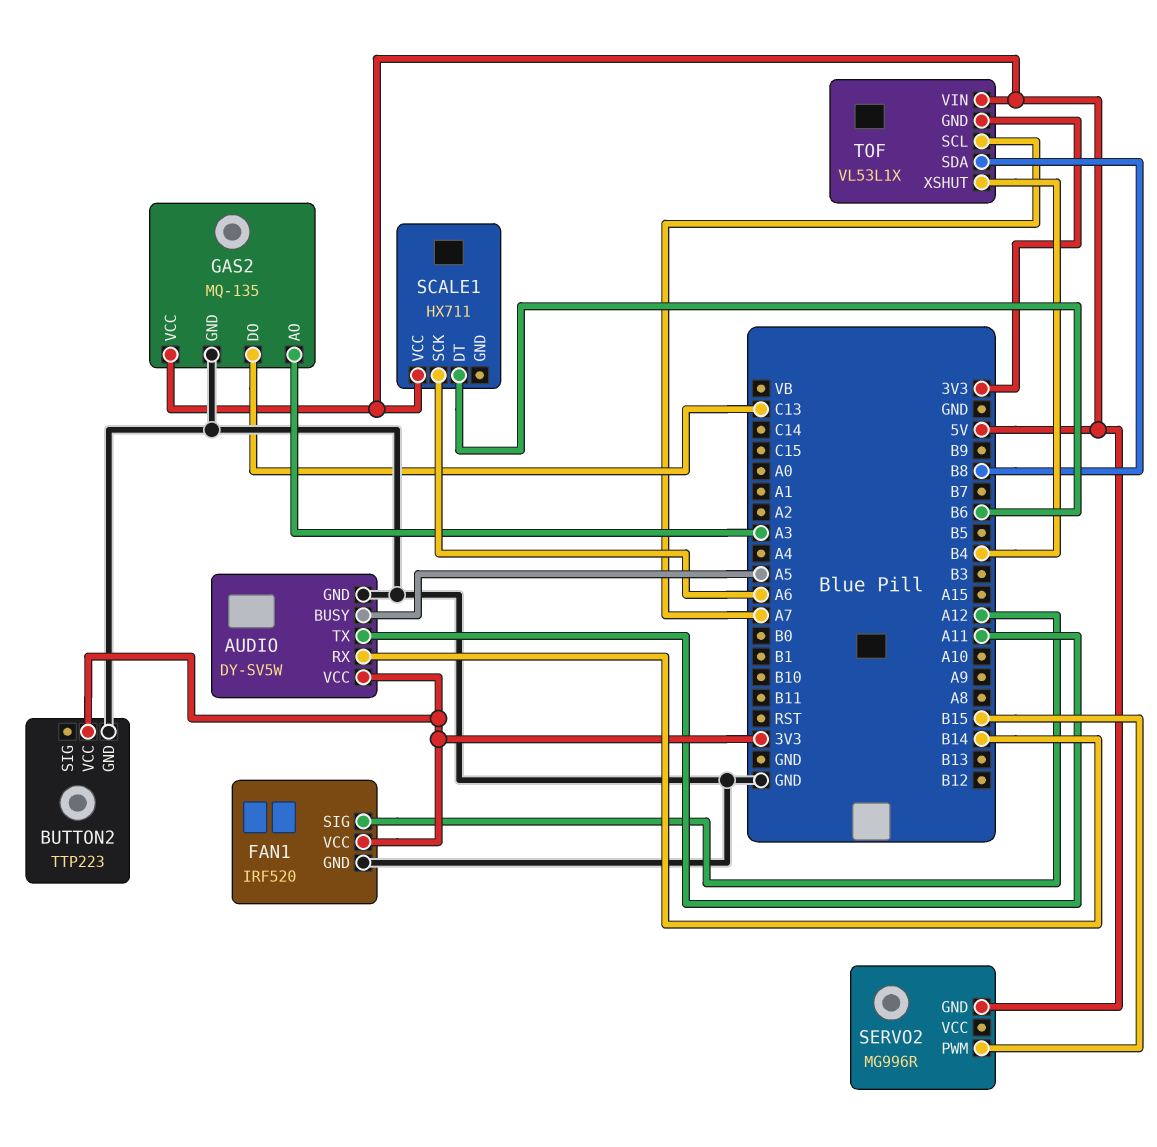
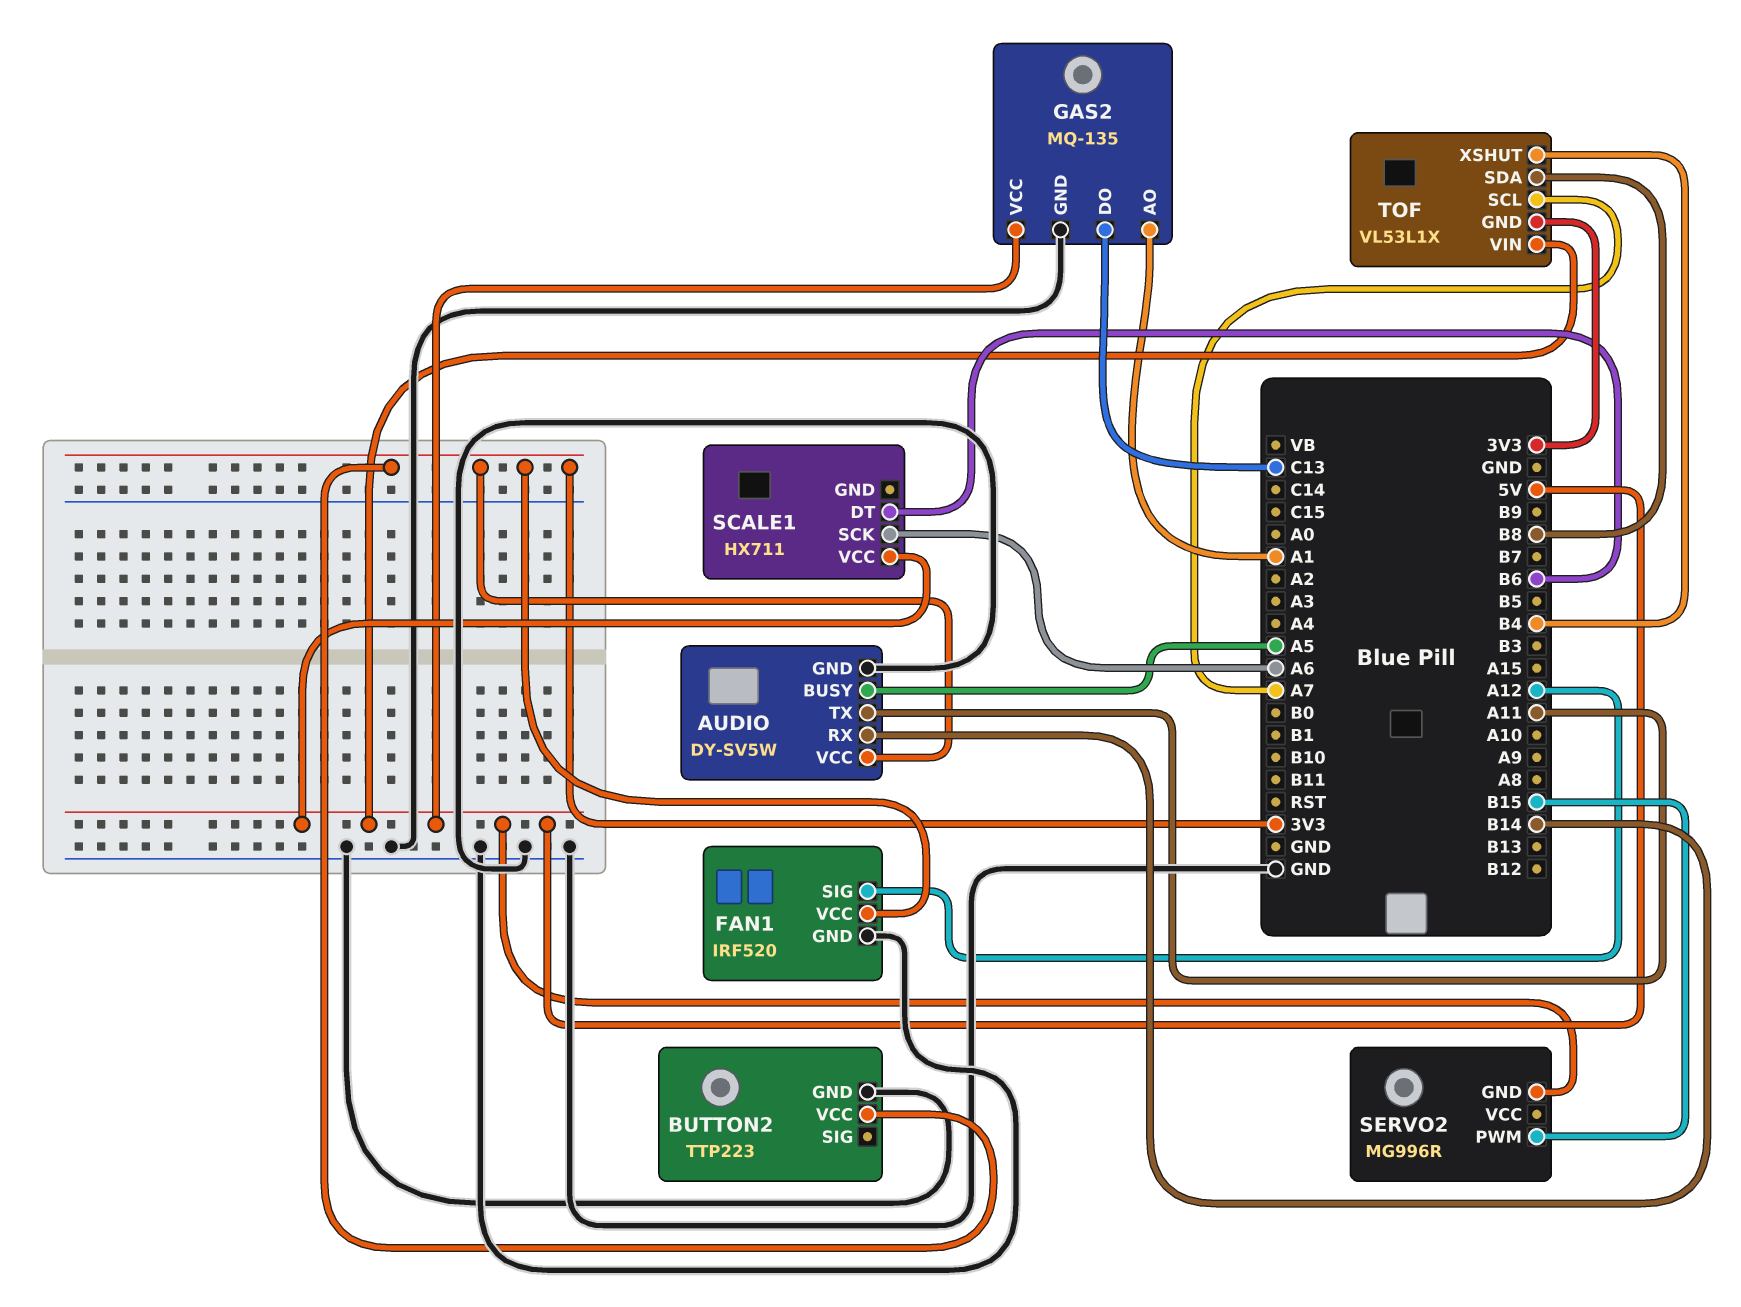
GAS2 pin AO: A3 -> A1

